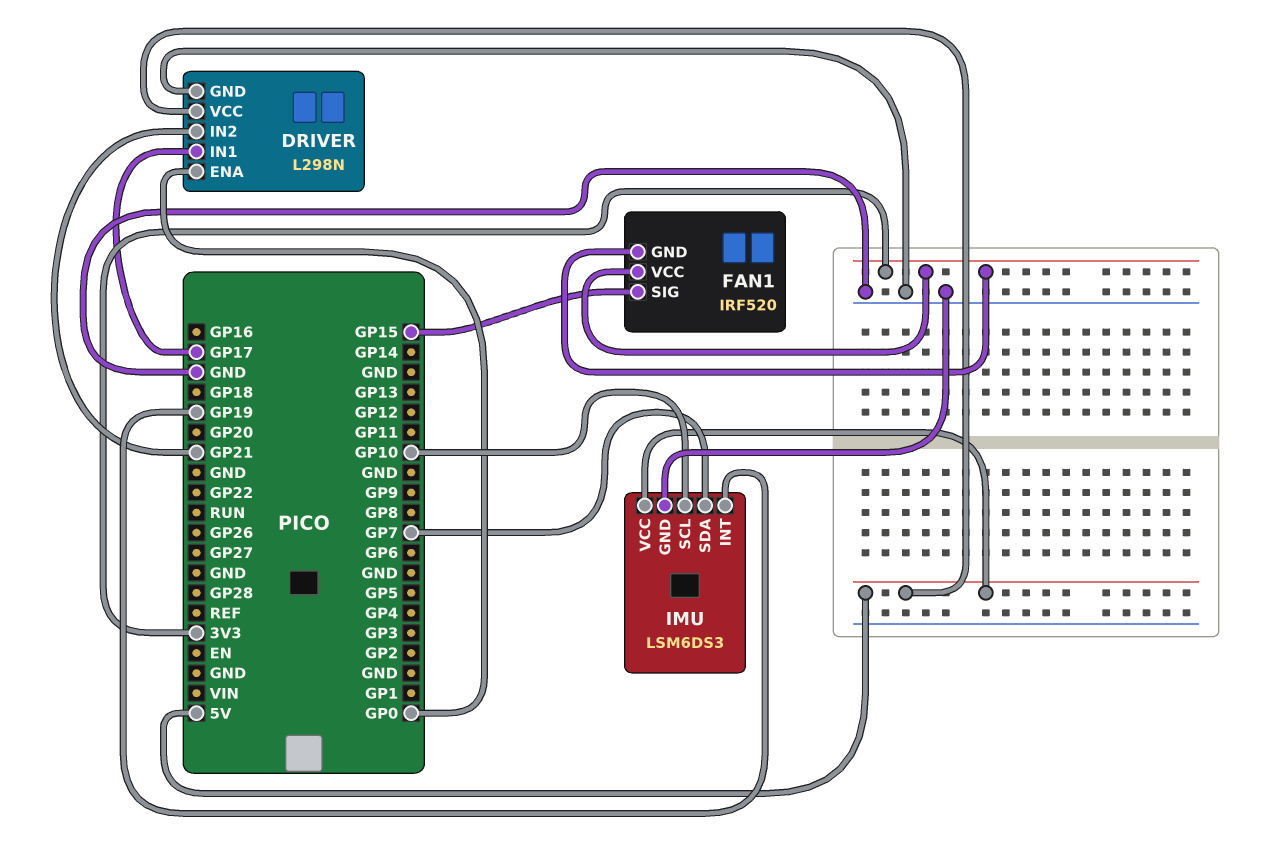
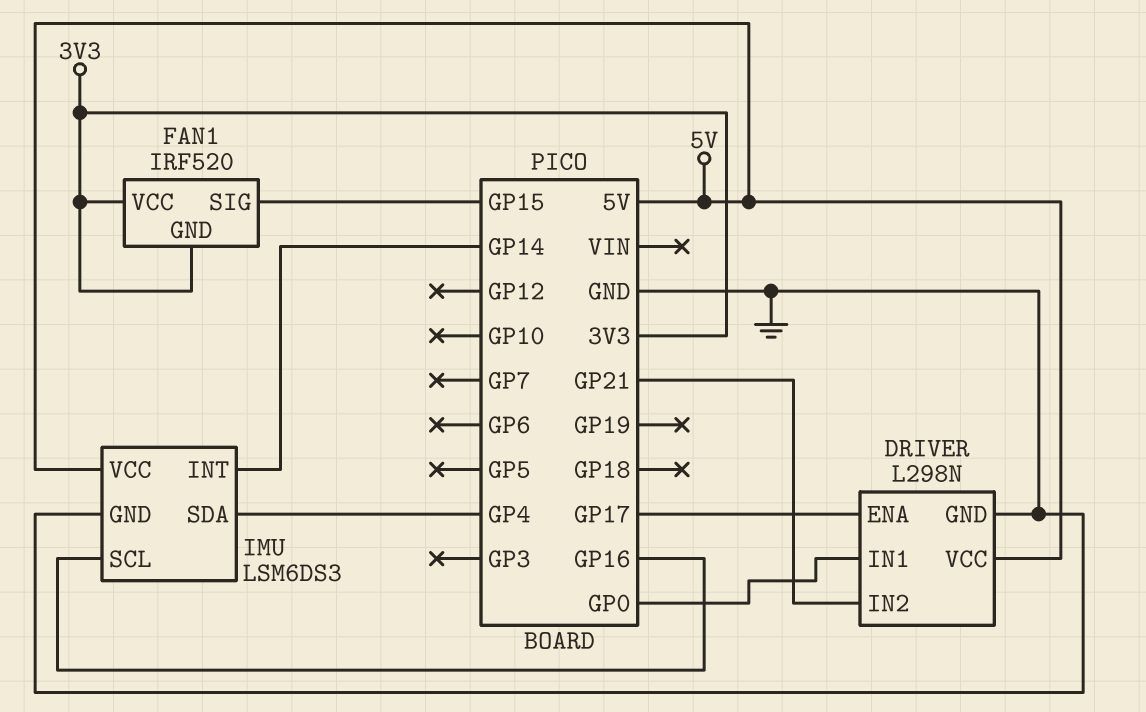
DRIVER pin ENA: GP0 -> GP17
DRIVER pin IN1: GP17 -> GP0
IMU pin INT: GP19 -> GP14
IMU pin SCL: GP10 -> GP16
IMU pin SDA: GP7 -> GP4

